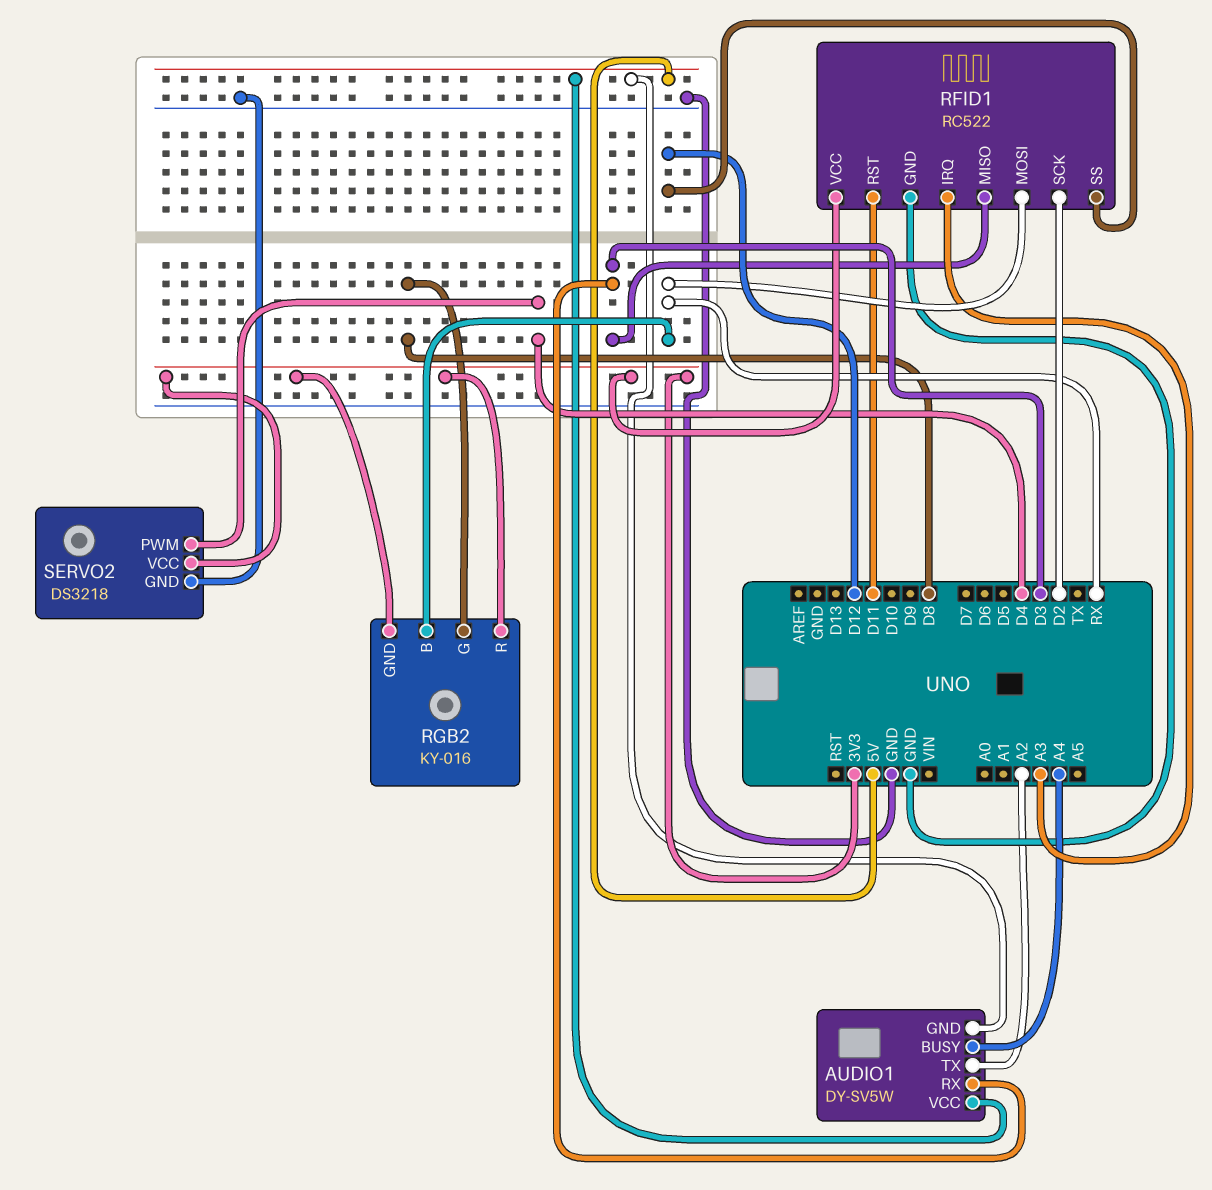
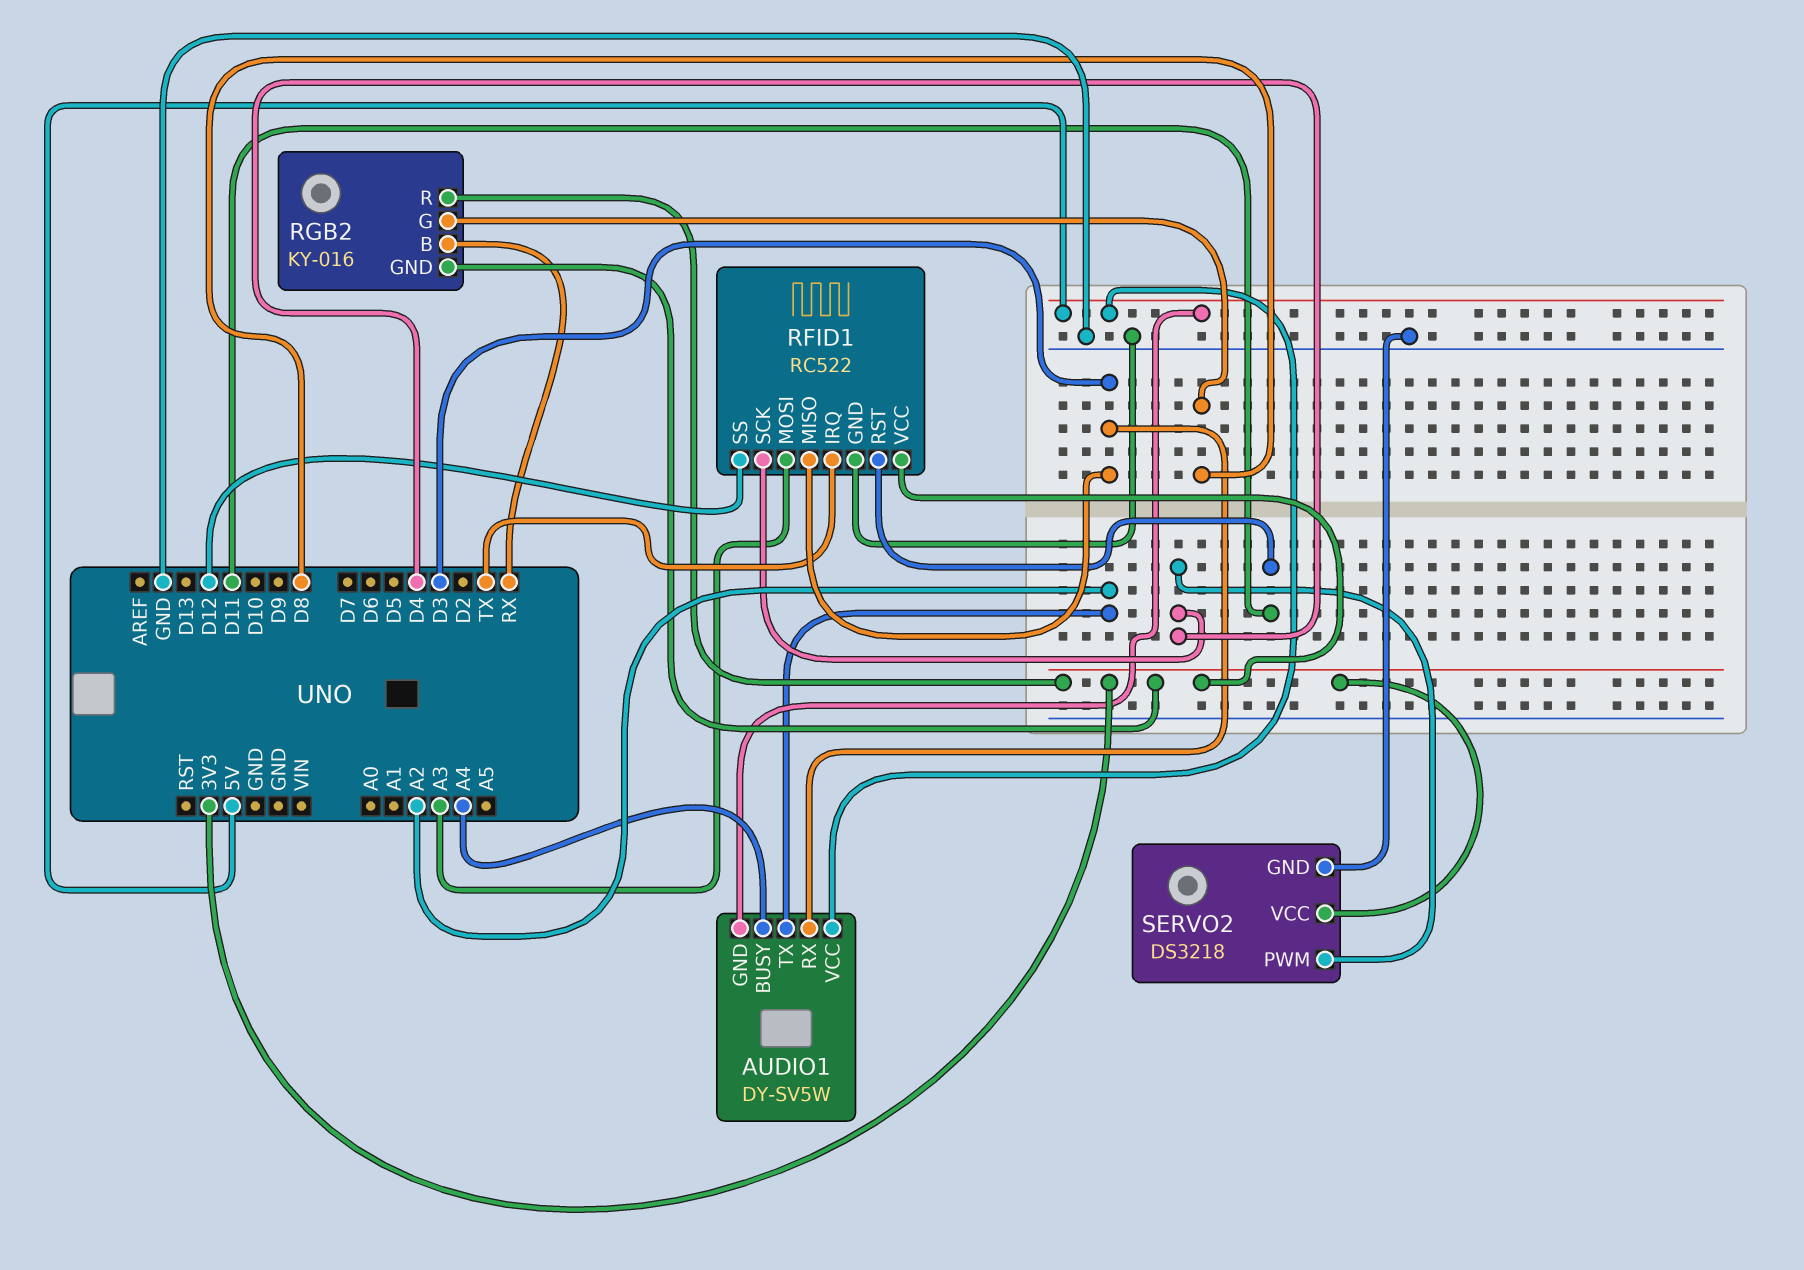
RFID1 pin IRQ: A3 -> TX
RFID1 pin MOSI: RX -> A3
RFID1 pin SCK: D2 -> D4

